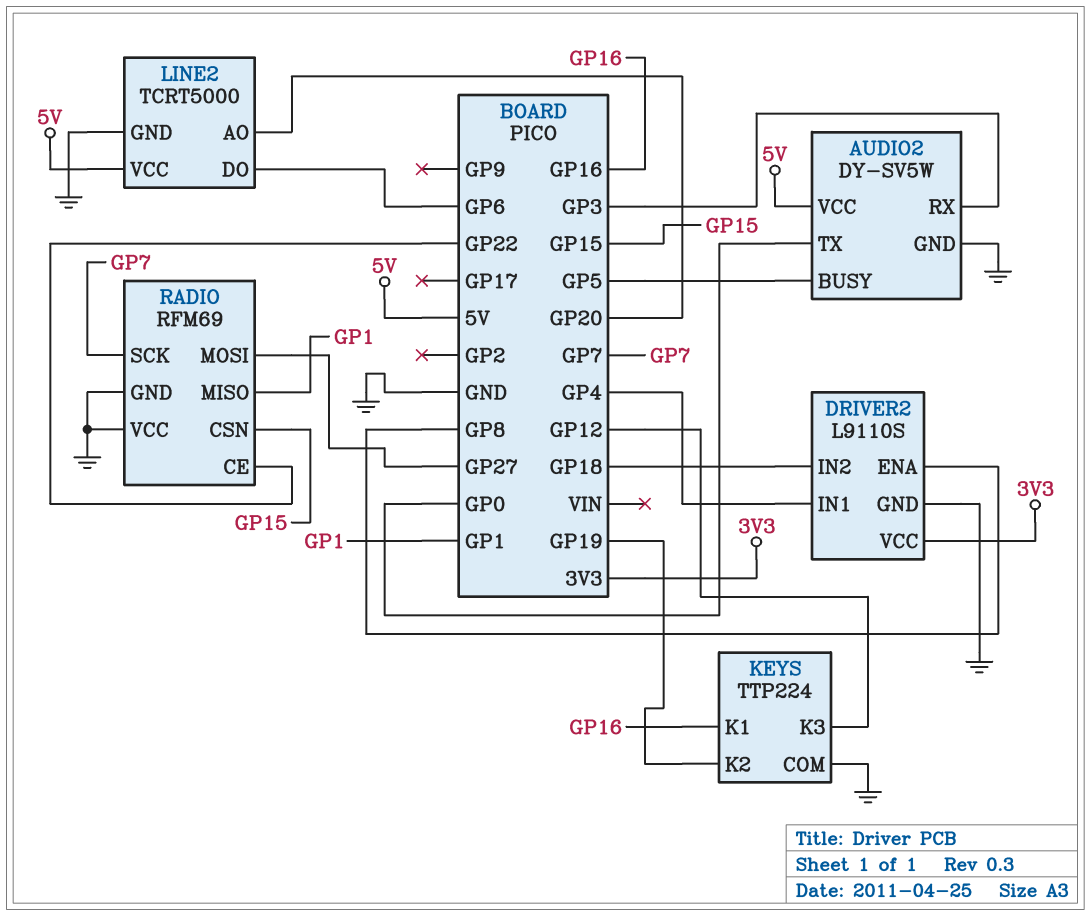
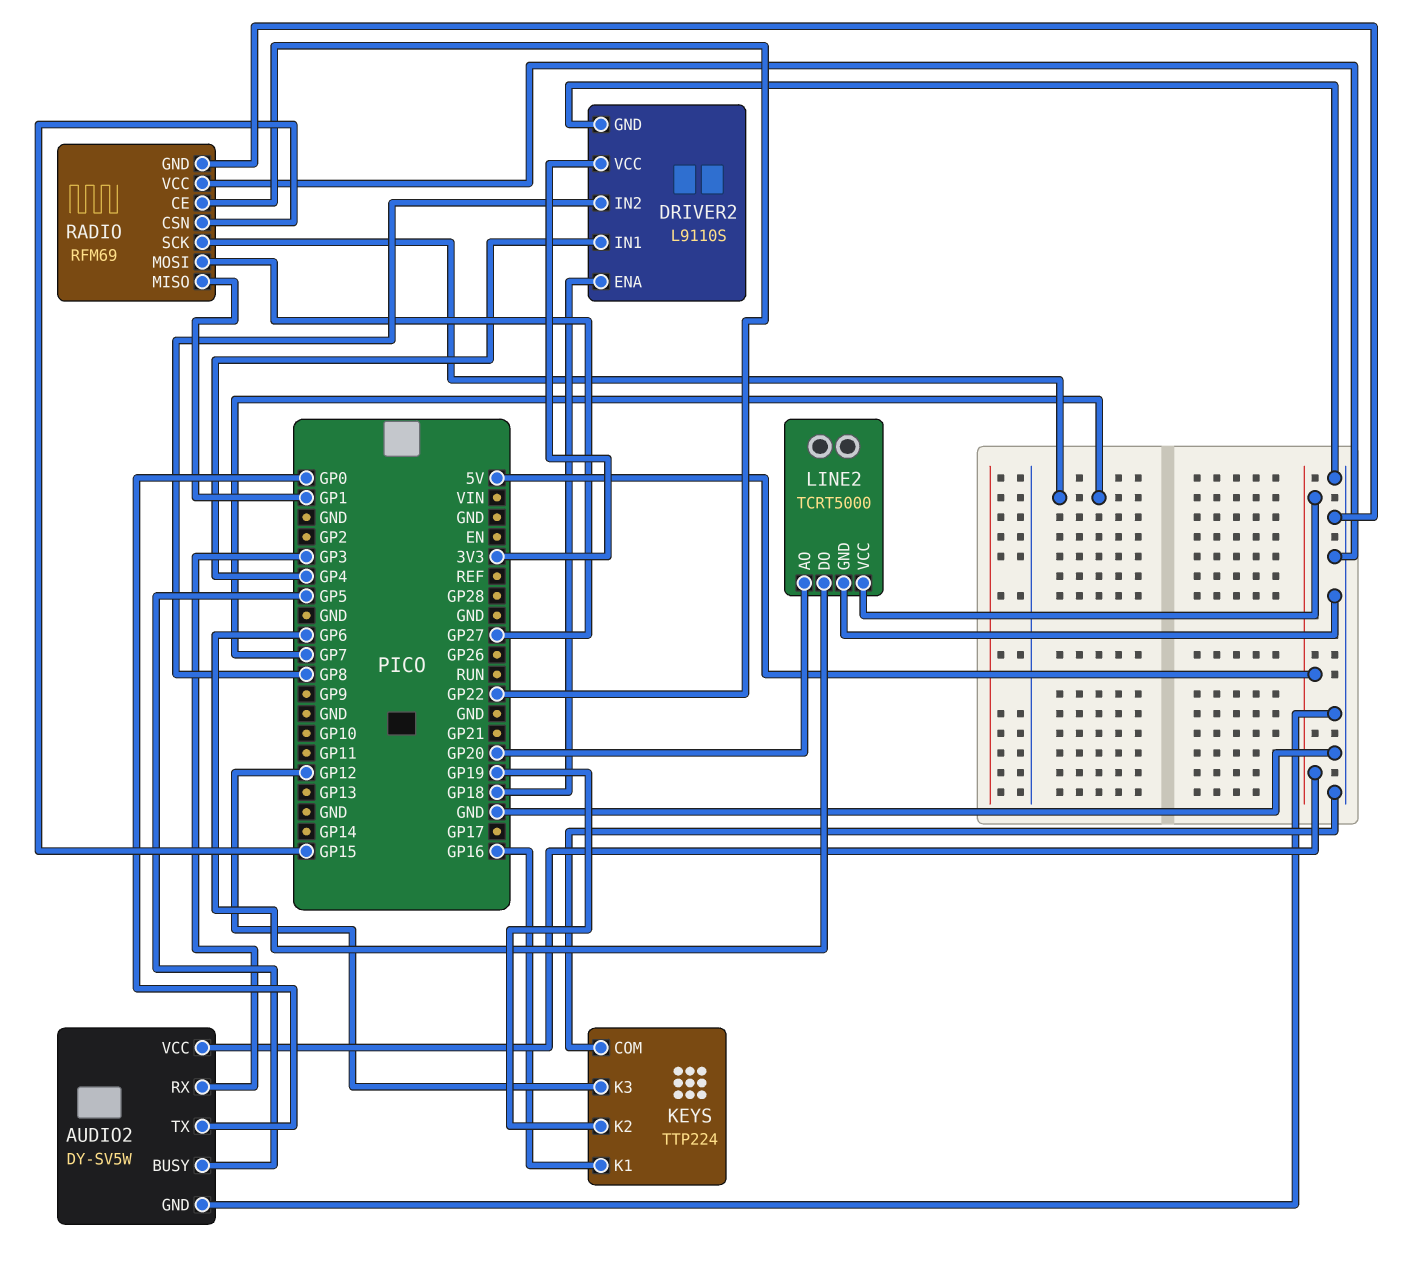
DRIVER2 pin ENA: GP8 -> GP18
DRIVER2 pin IN2: GP18 -> GP8

